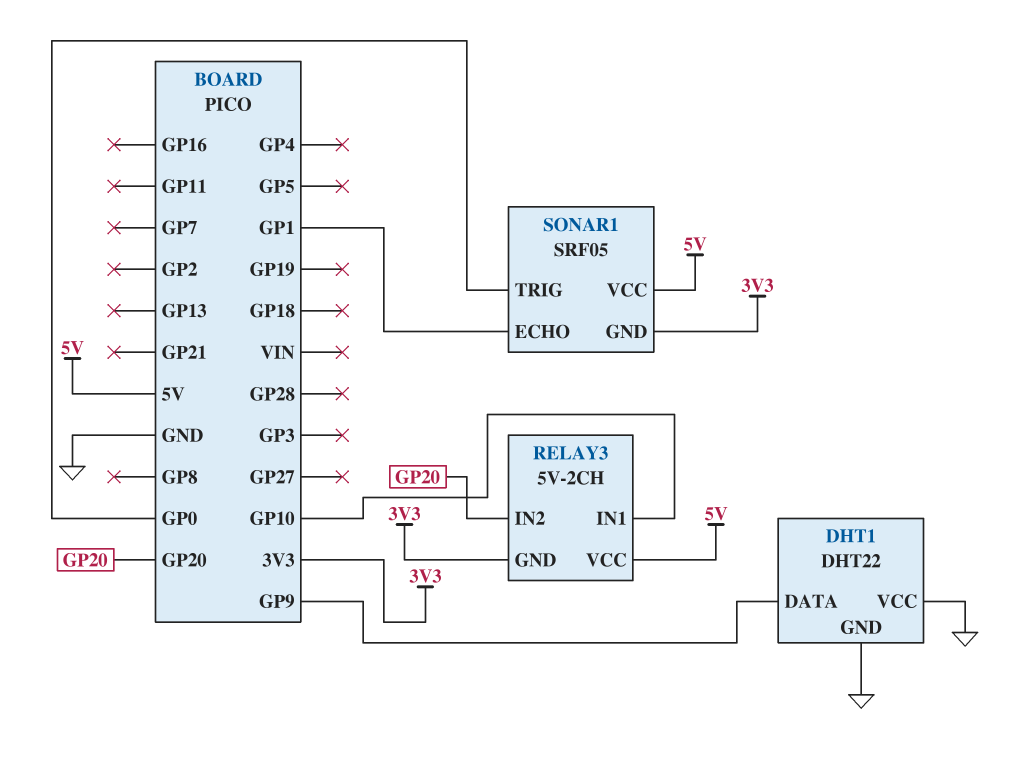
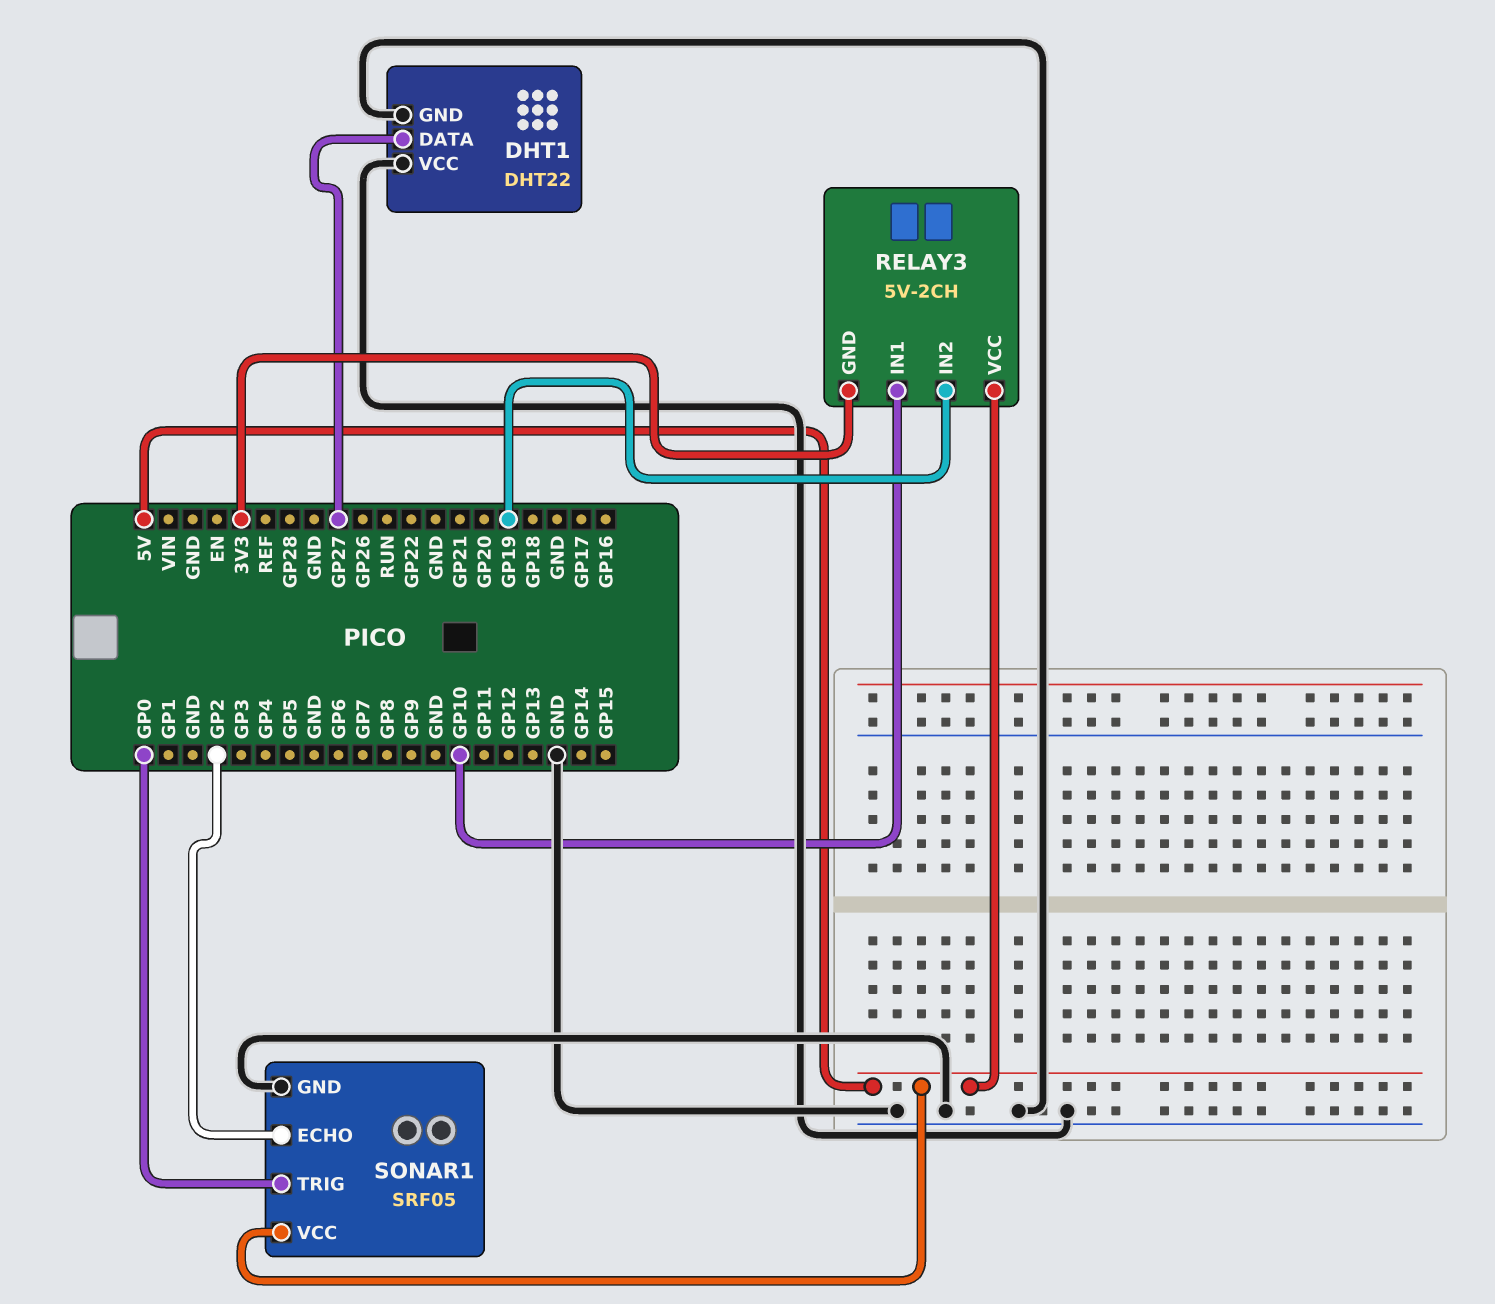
DHT1 pin DATA: GP9 -> GP27
RELAY3 pin IN2: GP20 -> GP19
SONAR1 pin ECHO: GP1 -> GP2
SONAR1 pin GND: 3V3 -> GND

